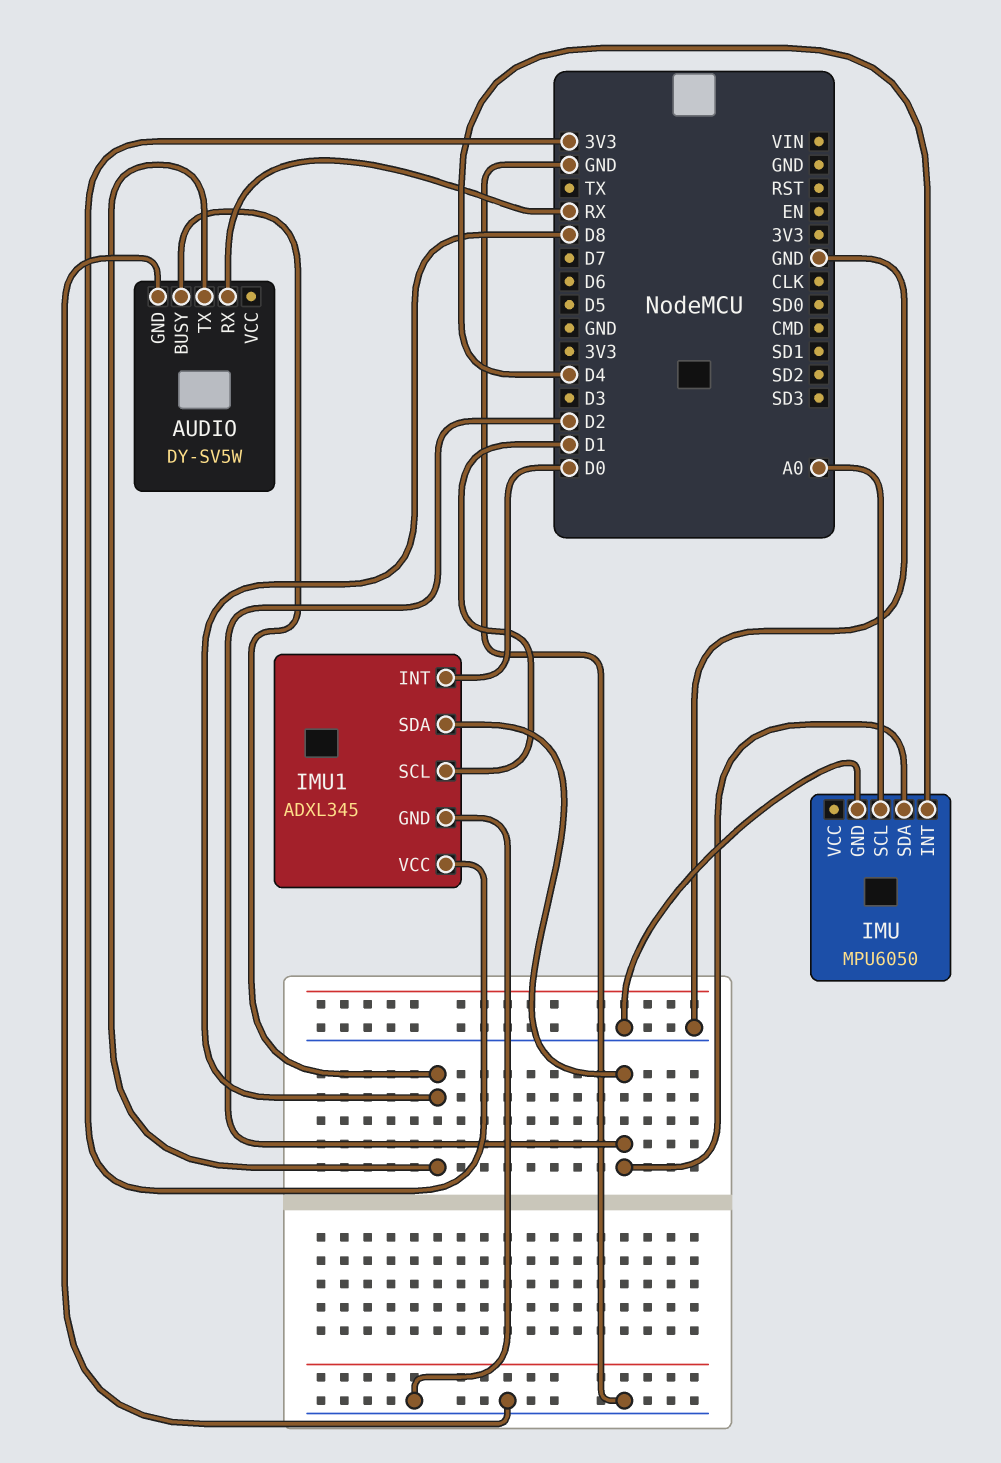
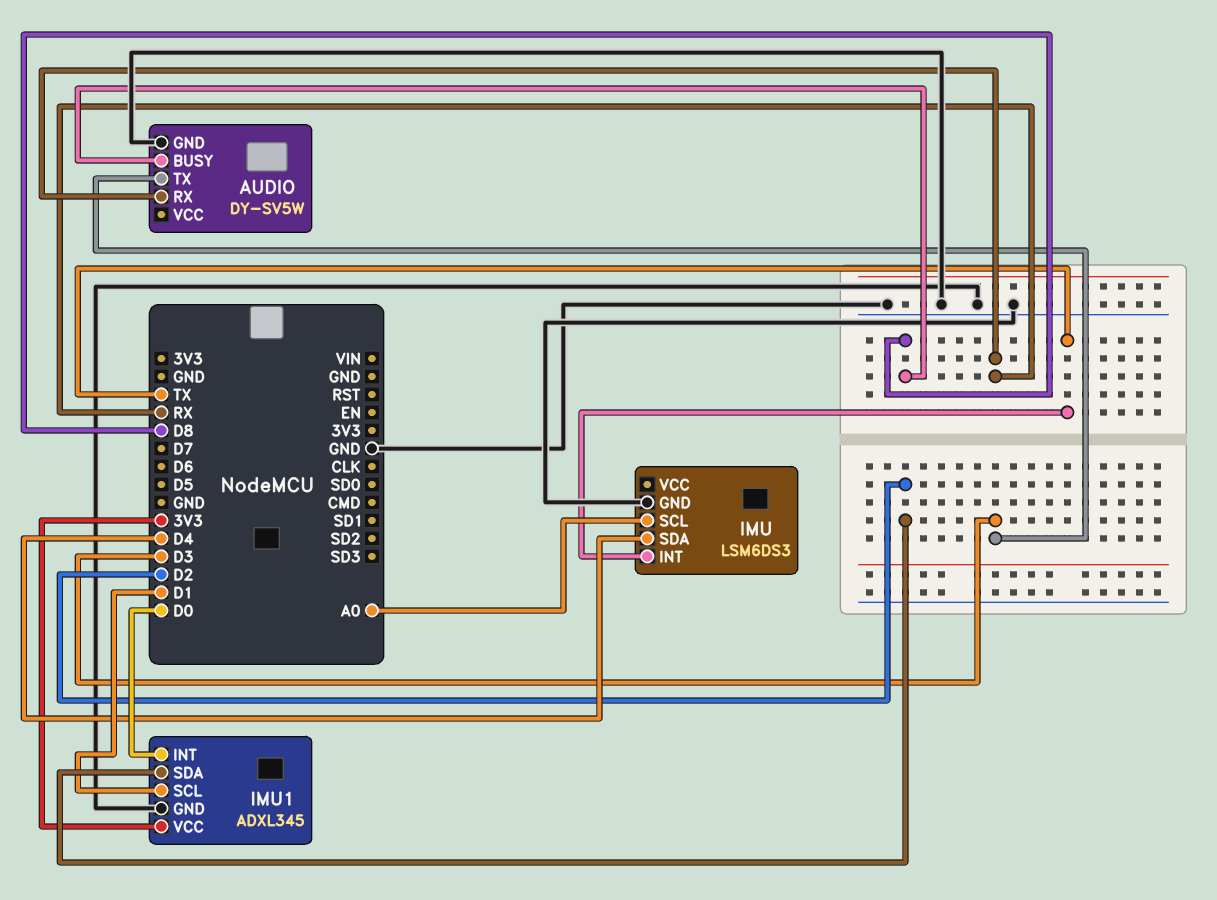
AUDIO pin TX: D8 -> D3
IMU: MPU6050 -> LSM6DS3
IMU pin INT: D4 -> TX
IMU pin SDA: D2 -> D4

